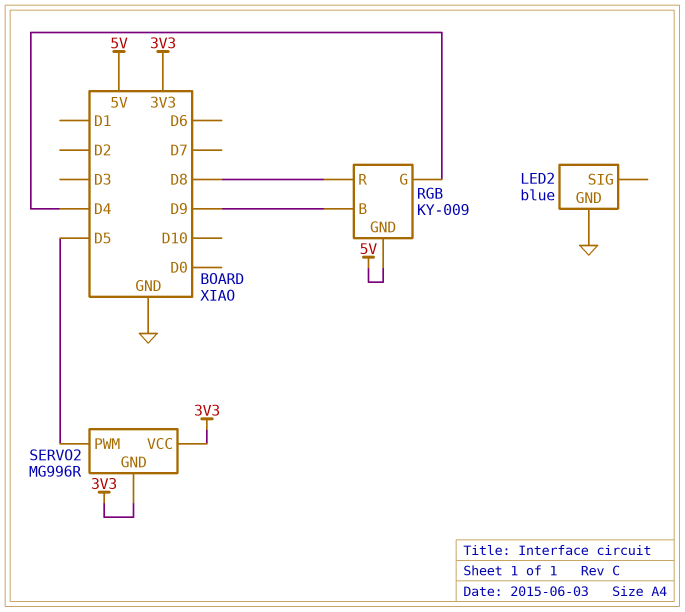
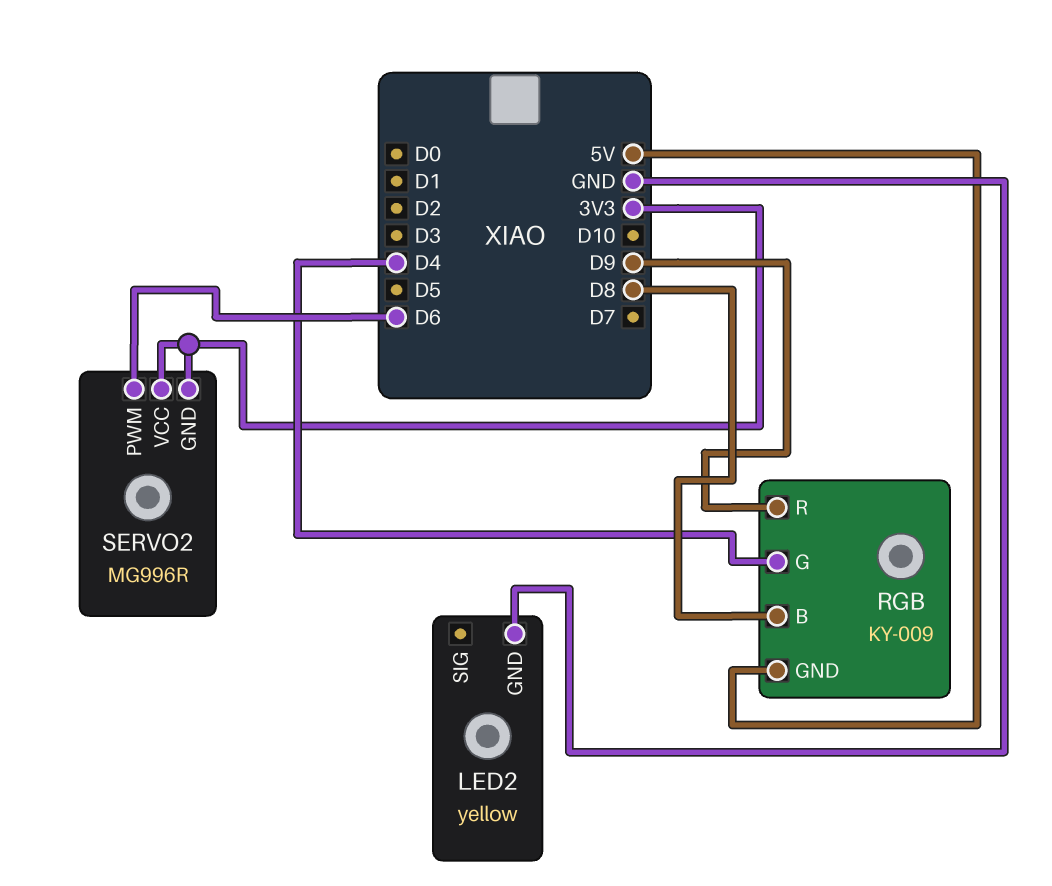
LED2: blue -> yellow
RGB pin B: D9 -> D8
RGB pin R: D8 -> D9
SERVO2 pin PWM: D5 -> D6

